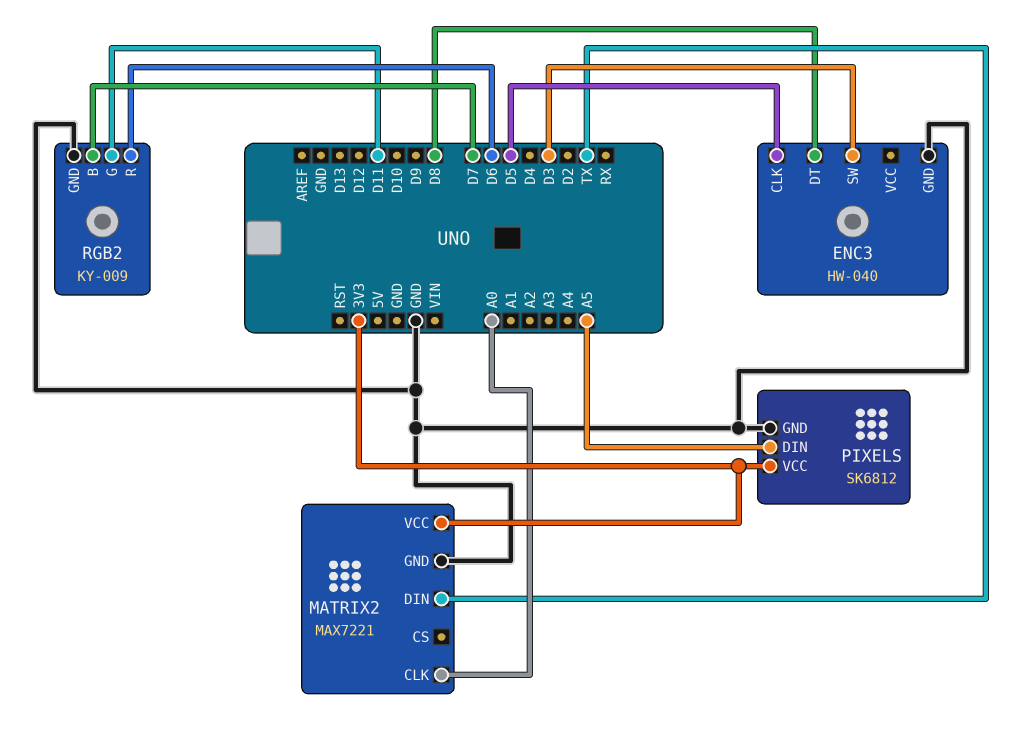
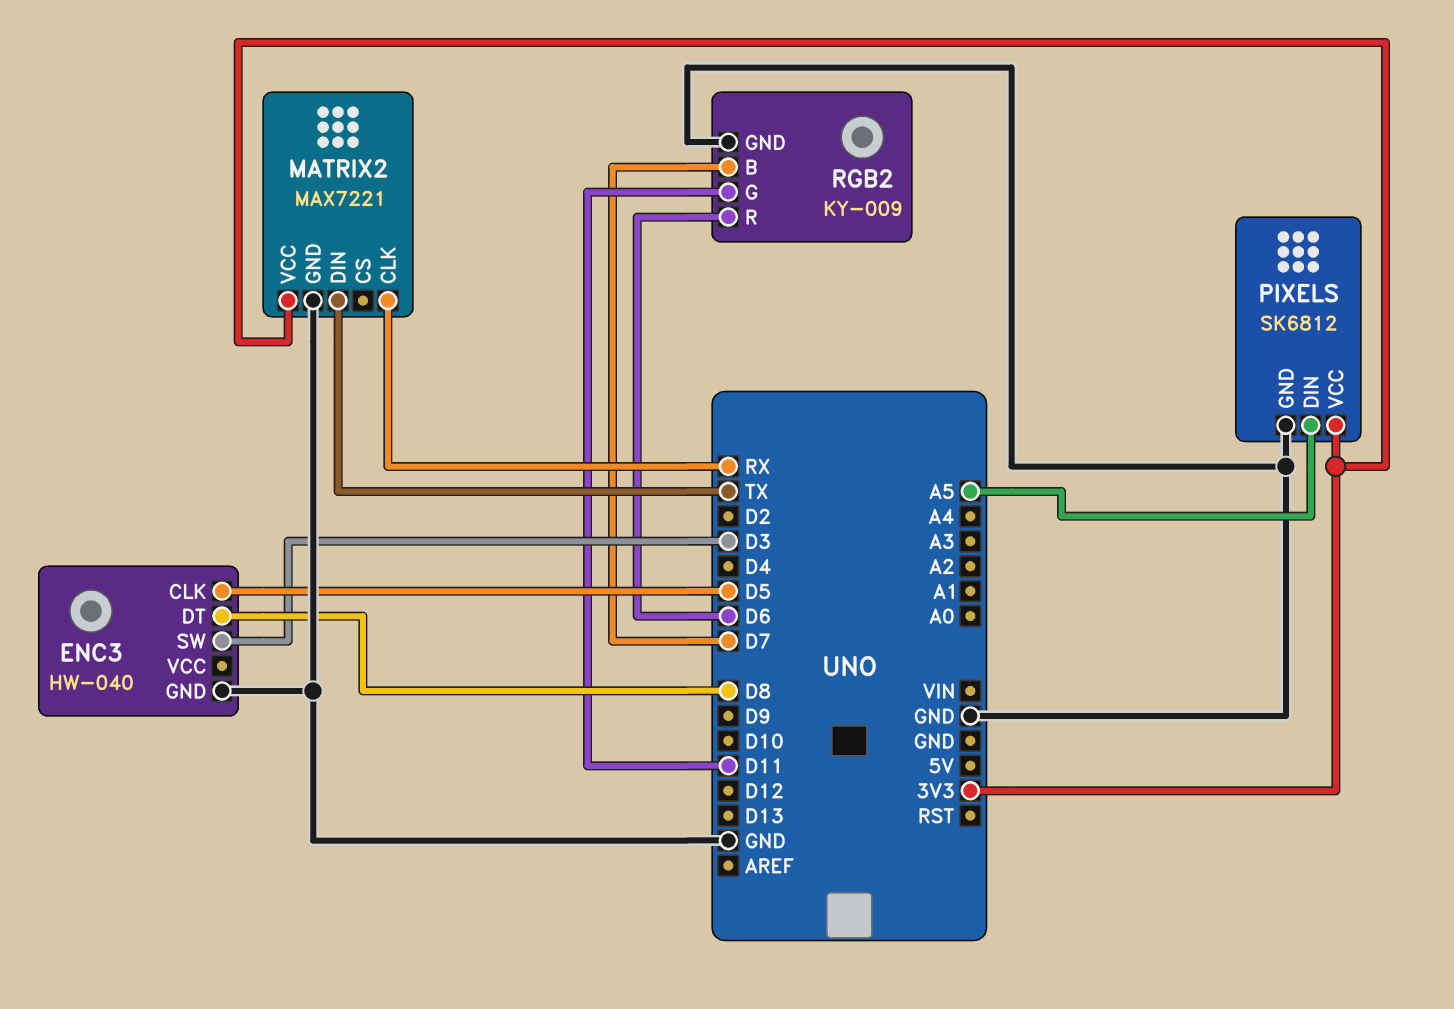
MATRIX2 pin CLK: A0 -> RX

